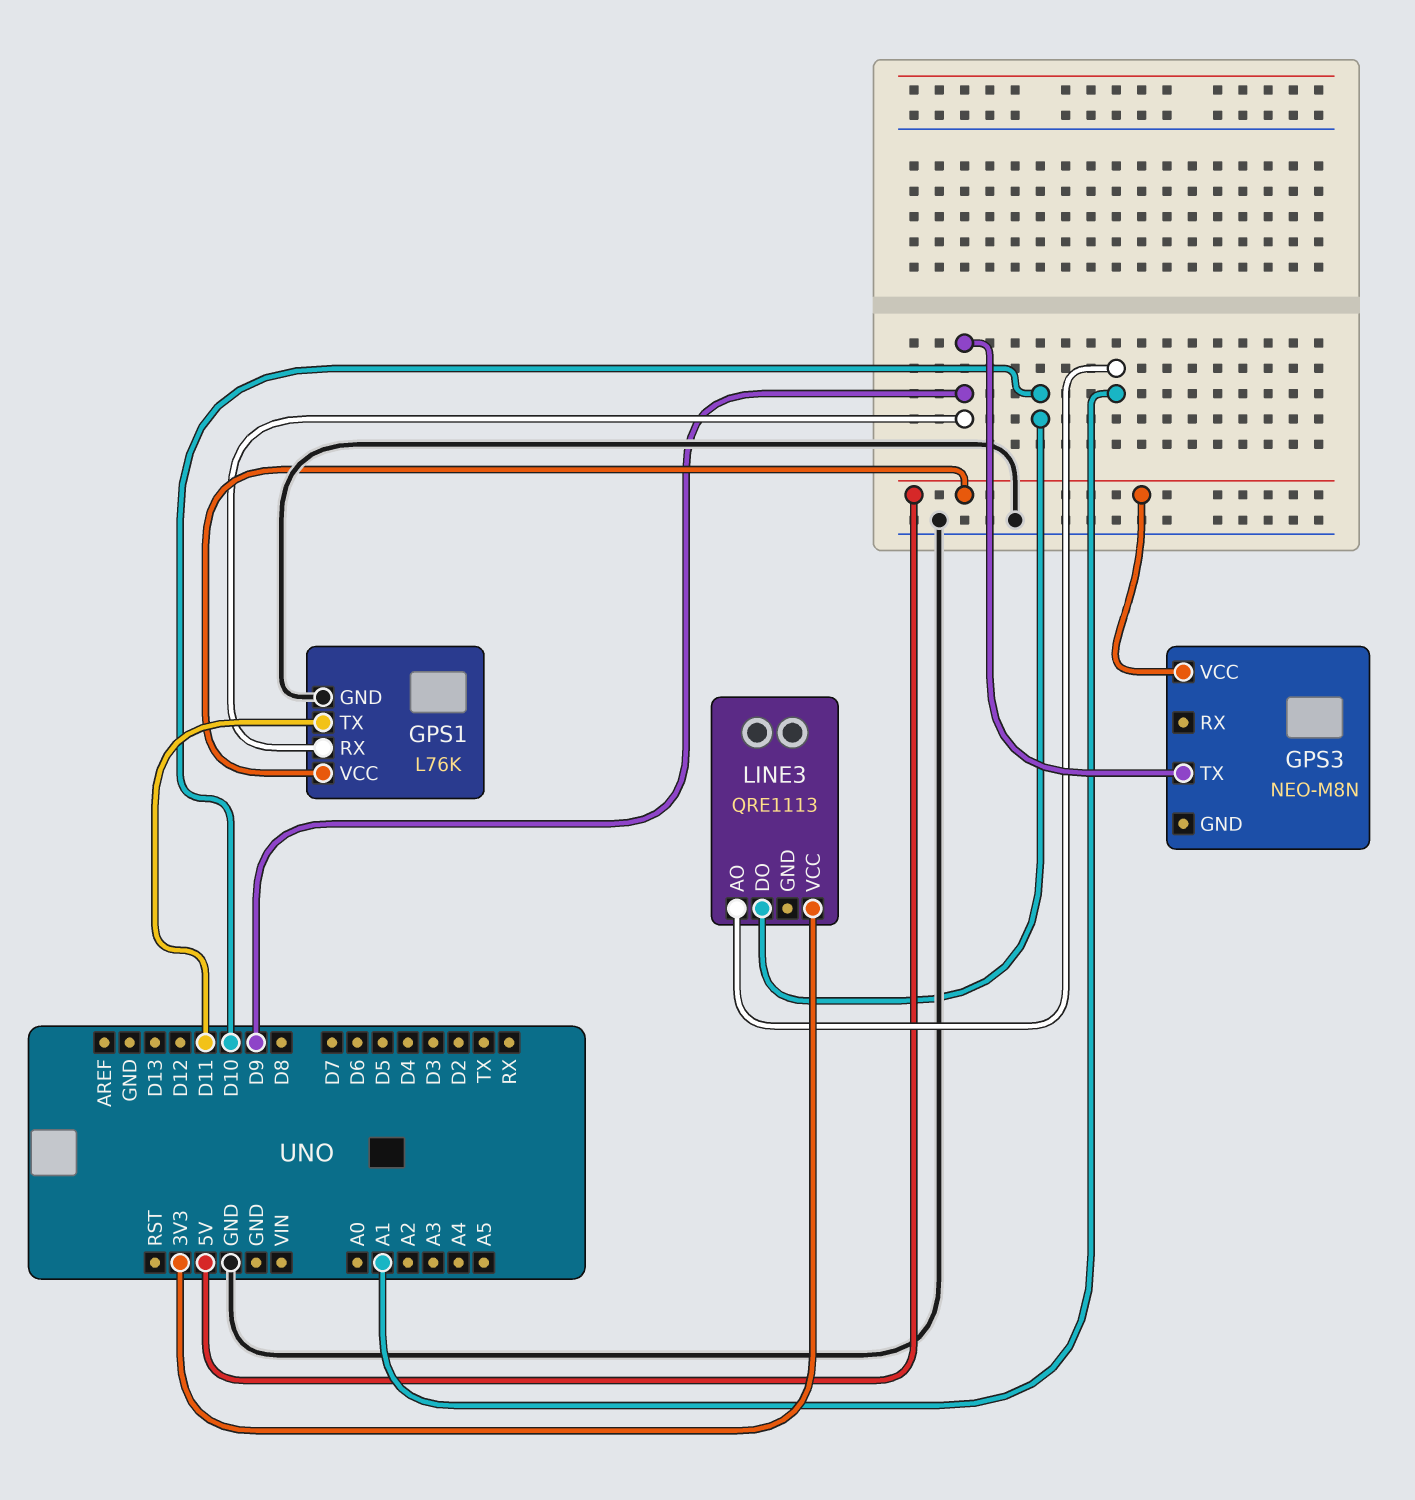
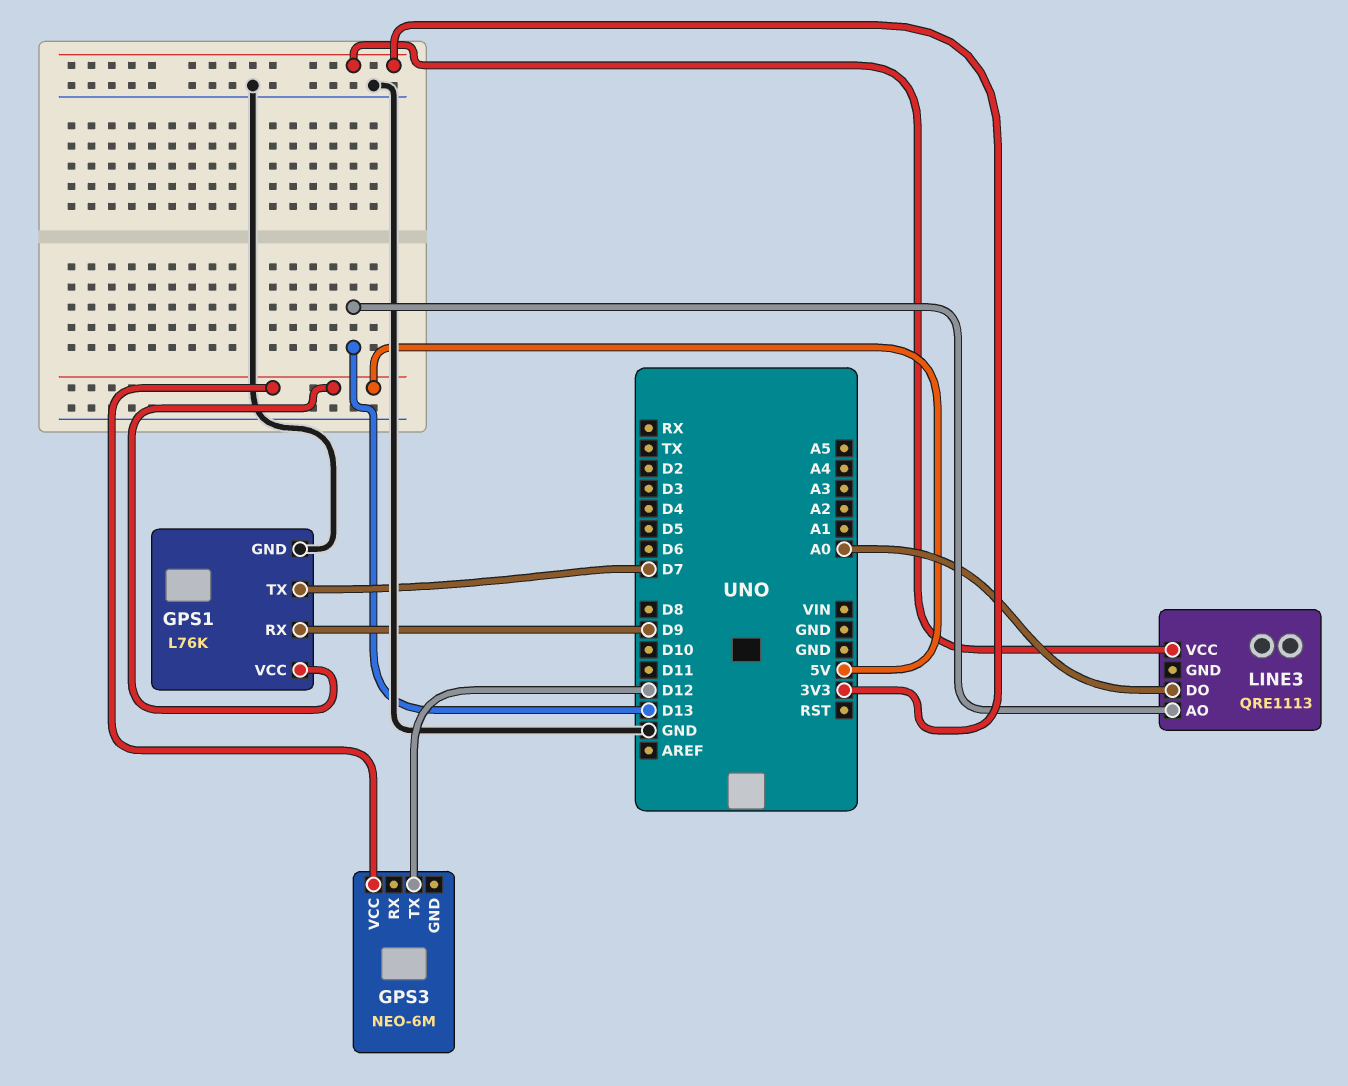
GPS1 pin TX: D11 -> D7
GPS3: NEO-M8N -> NEO-6M
GPS3 pin TX: D9 -> D12
LINE3 pin AO: A1 -> D13
LINE3 pin DO: D10 -> A0

